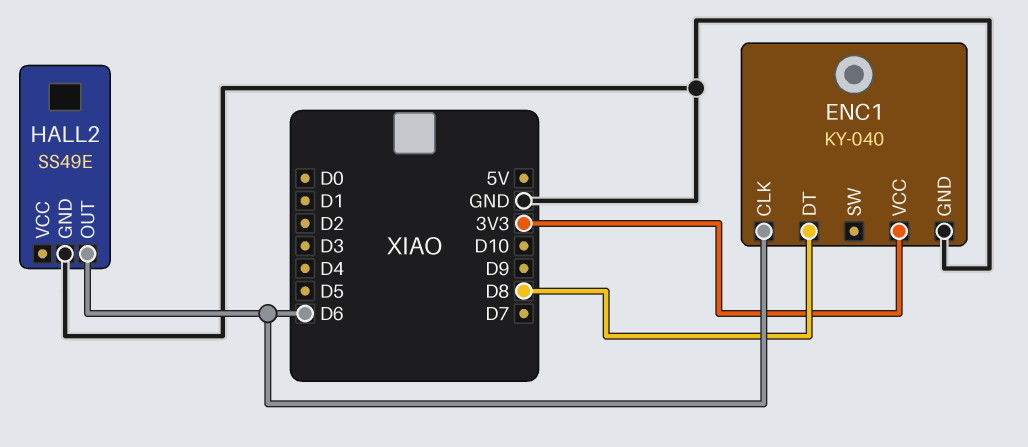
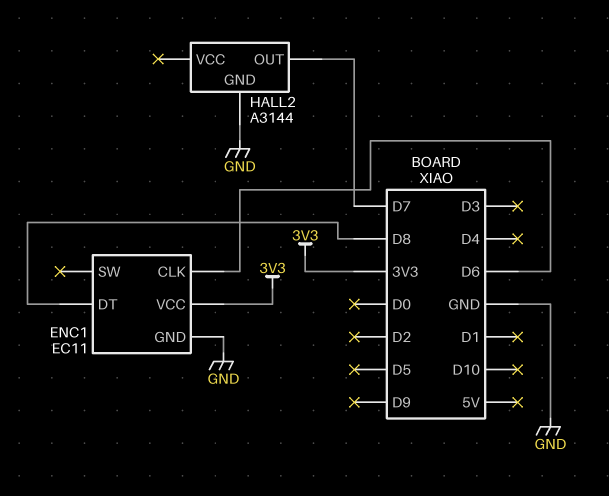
ENC1: KY-040 -> EC11
HALL2: SS49E -> A3144
HALL2 pin OUT: D6 -> D7

